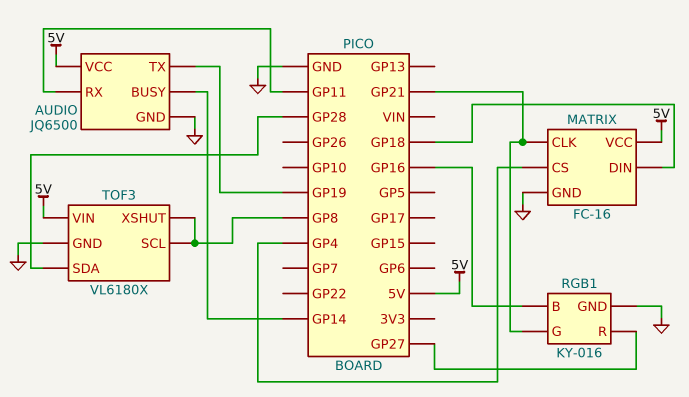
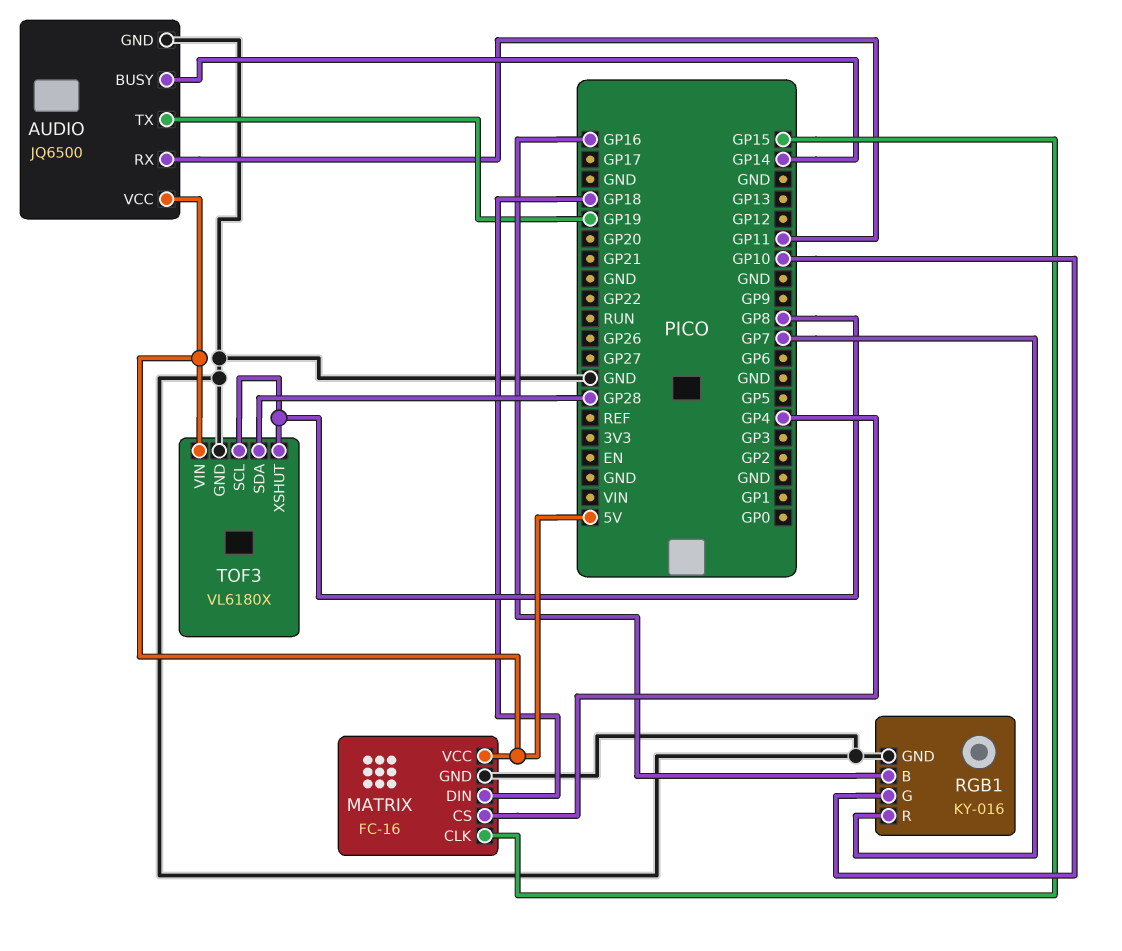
MATRIX pin CLK: GP21 -> GP15
RGB1 pin G: GP21 -> GP10
RGB1 pin R: GP27 -> GP7

